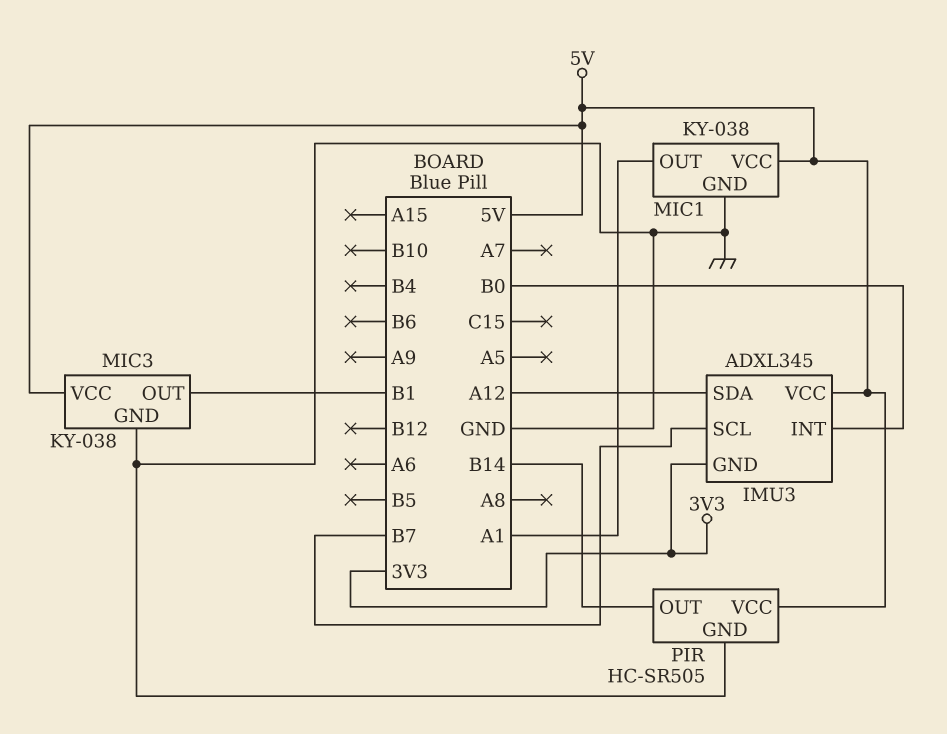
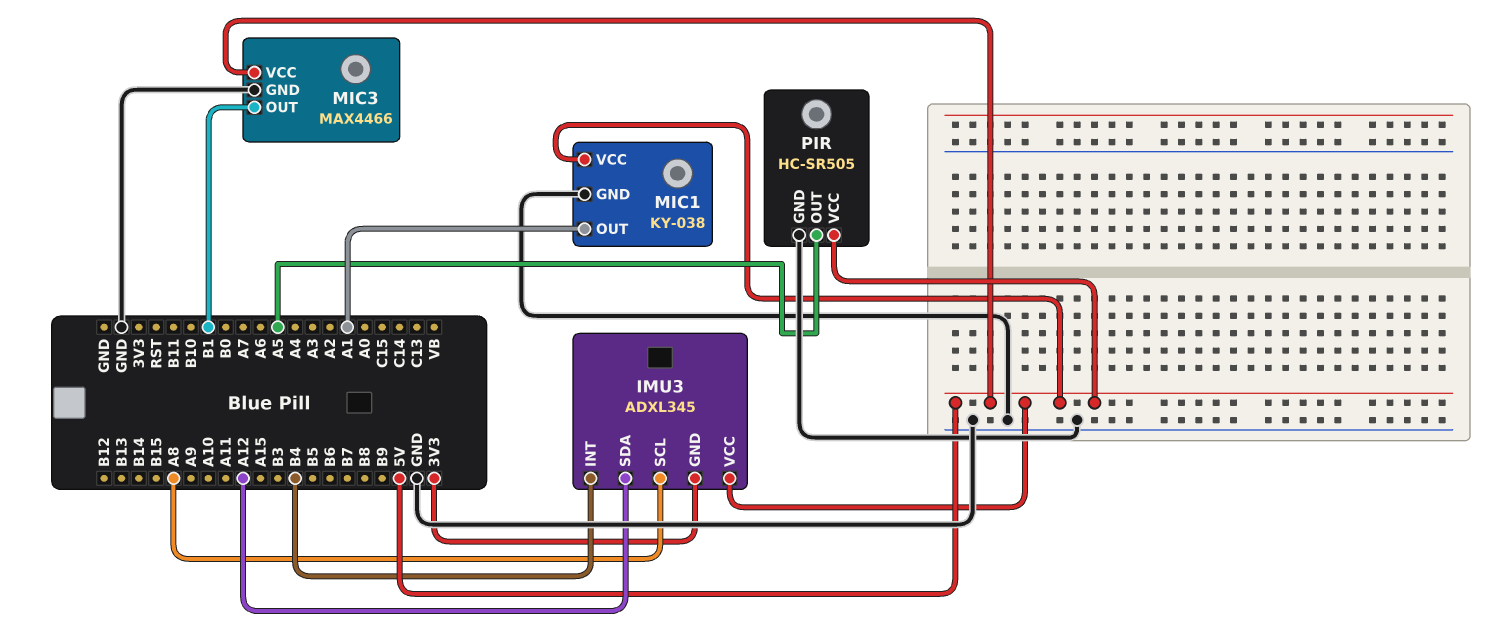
IMU3 pin INT: B0 -> B4
IMU3 pin SCL: B7 -> A8
MIC3: KY-038 -> MAX4466
PIR pin OUT: B14 -> A5

